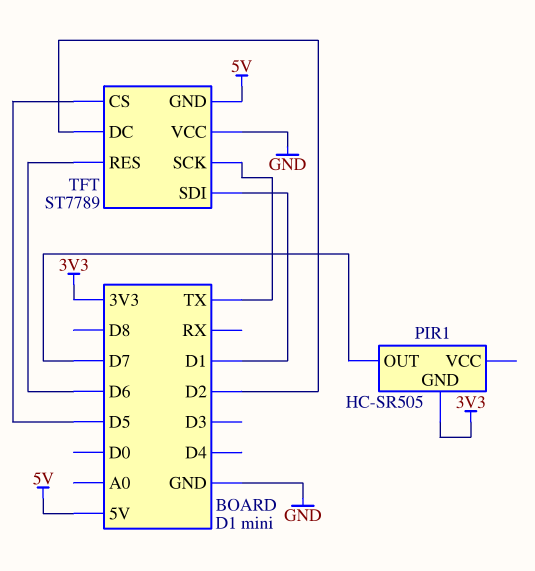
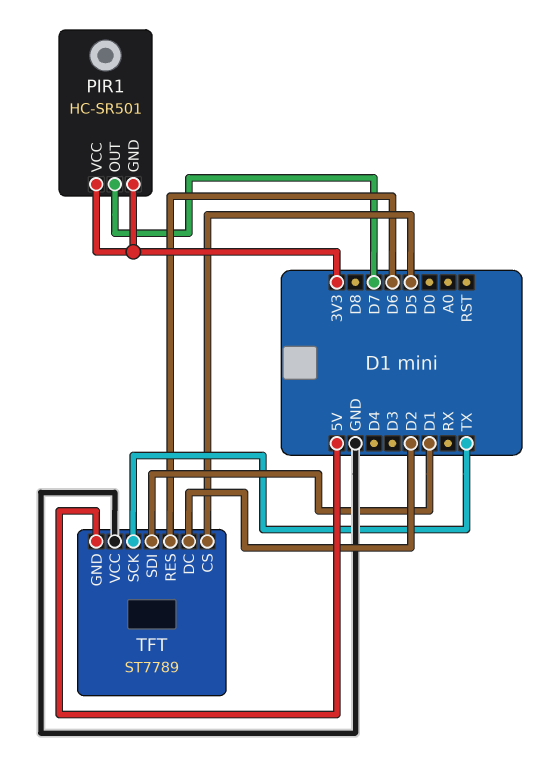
PIR1: HC-SR505 -> HC-SR501
PIR1 pin VCC: none -> 3V3

